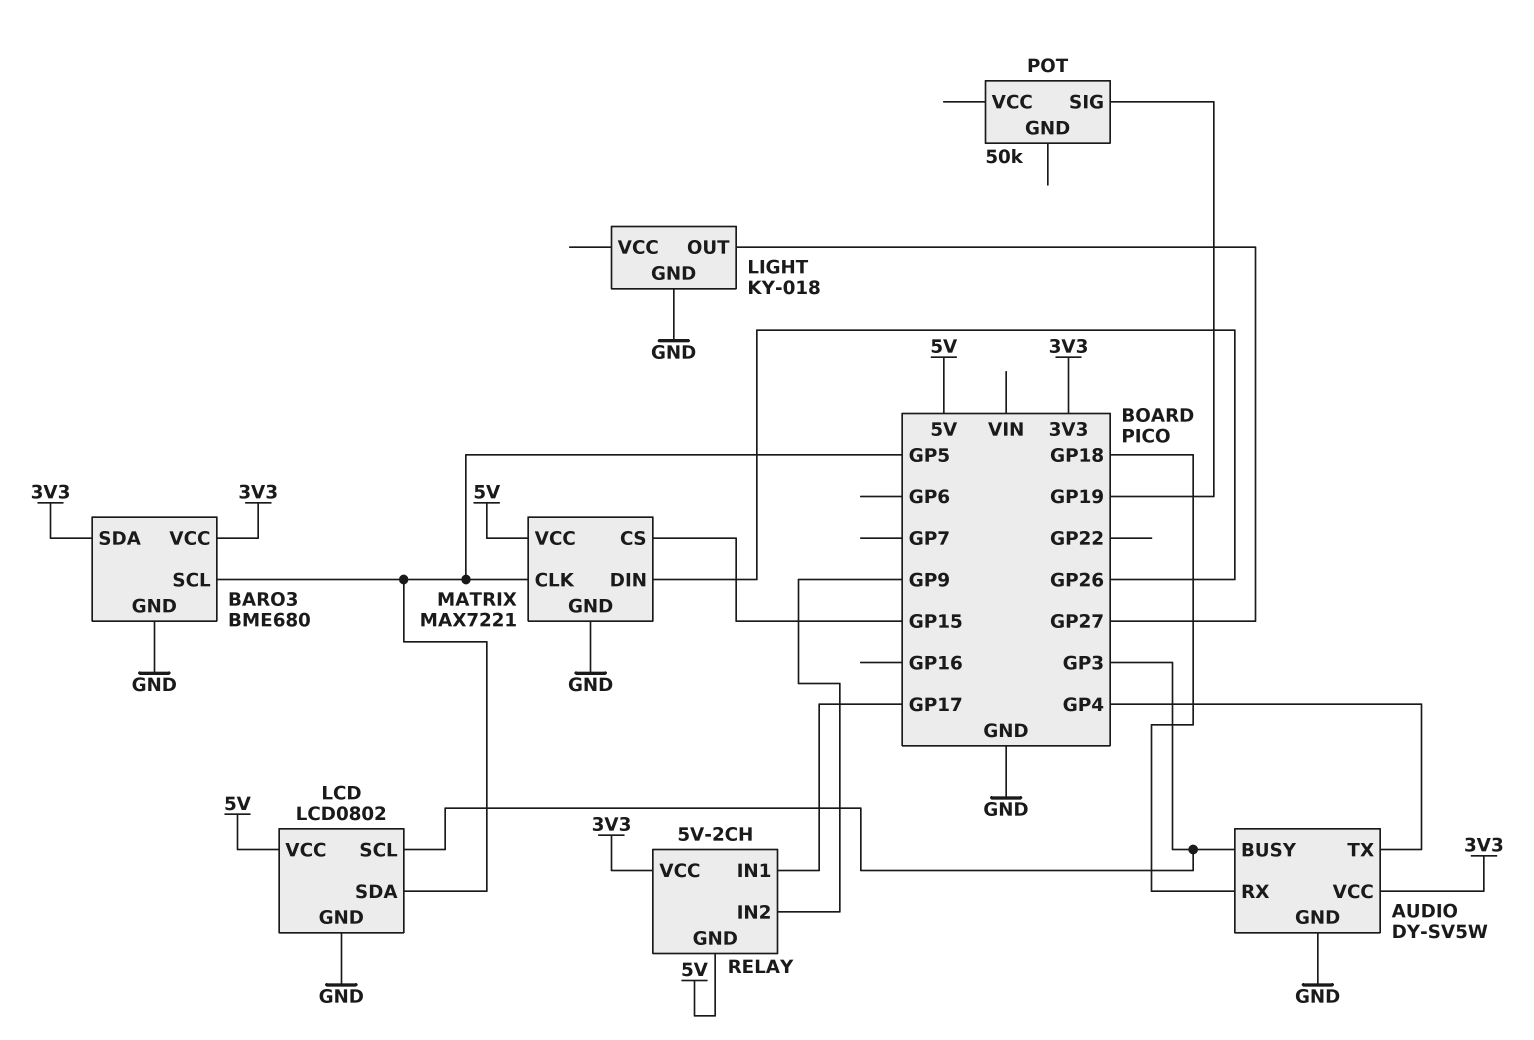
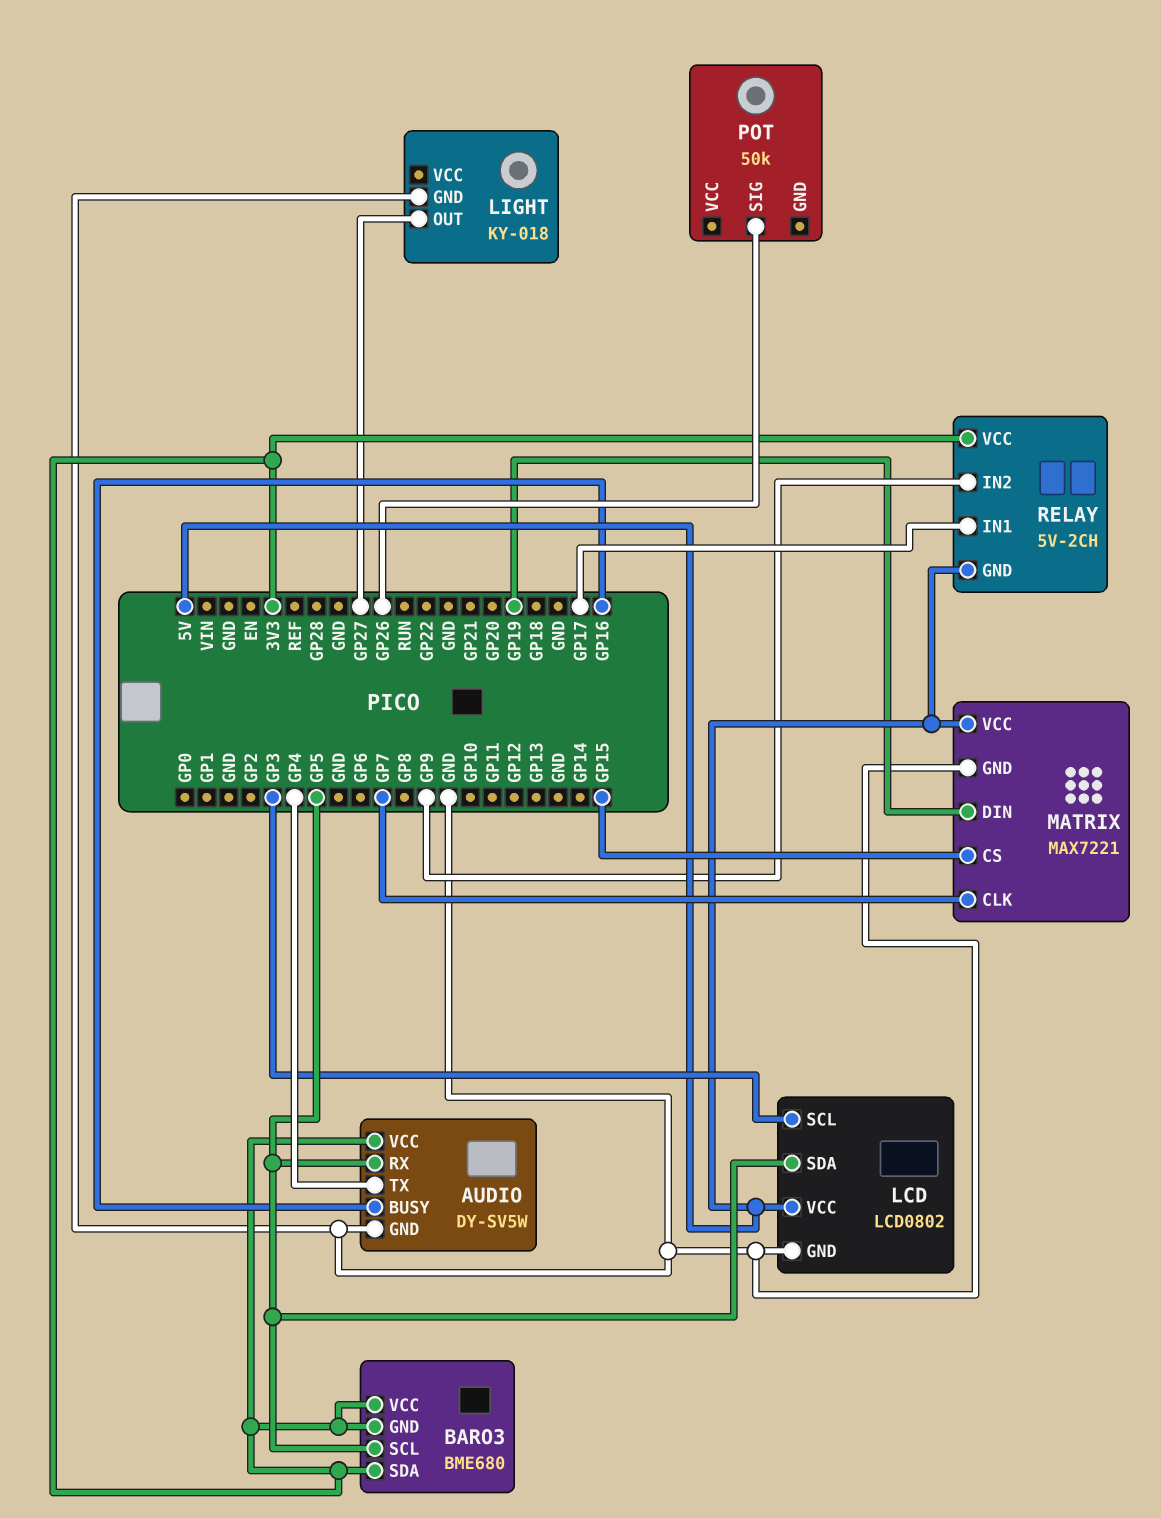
AUDIO pin BUSY: GP3 -> GP16
AUDIO pin RX: GP18 -> GP5
BARO3 pin GND: GND -> 3V3
MATRIX pin CLK: GP5 -> GP7
MATRIX pin DIN: GP26 -> GP19
POT pin SIG: GP19 -> GP26

